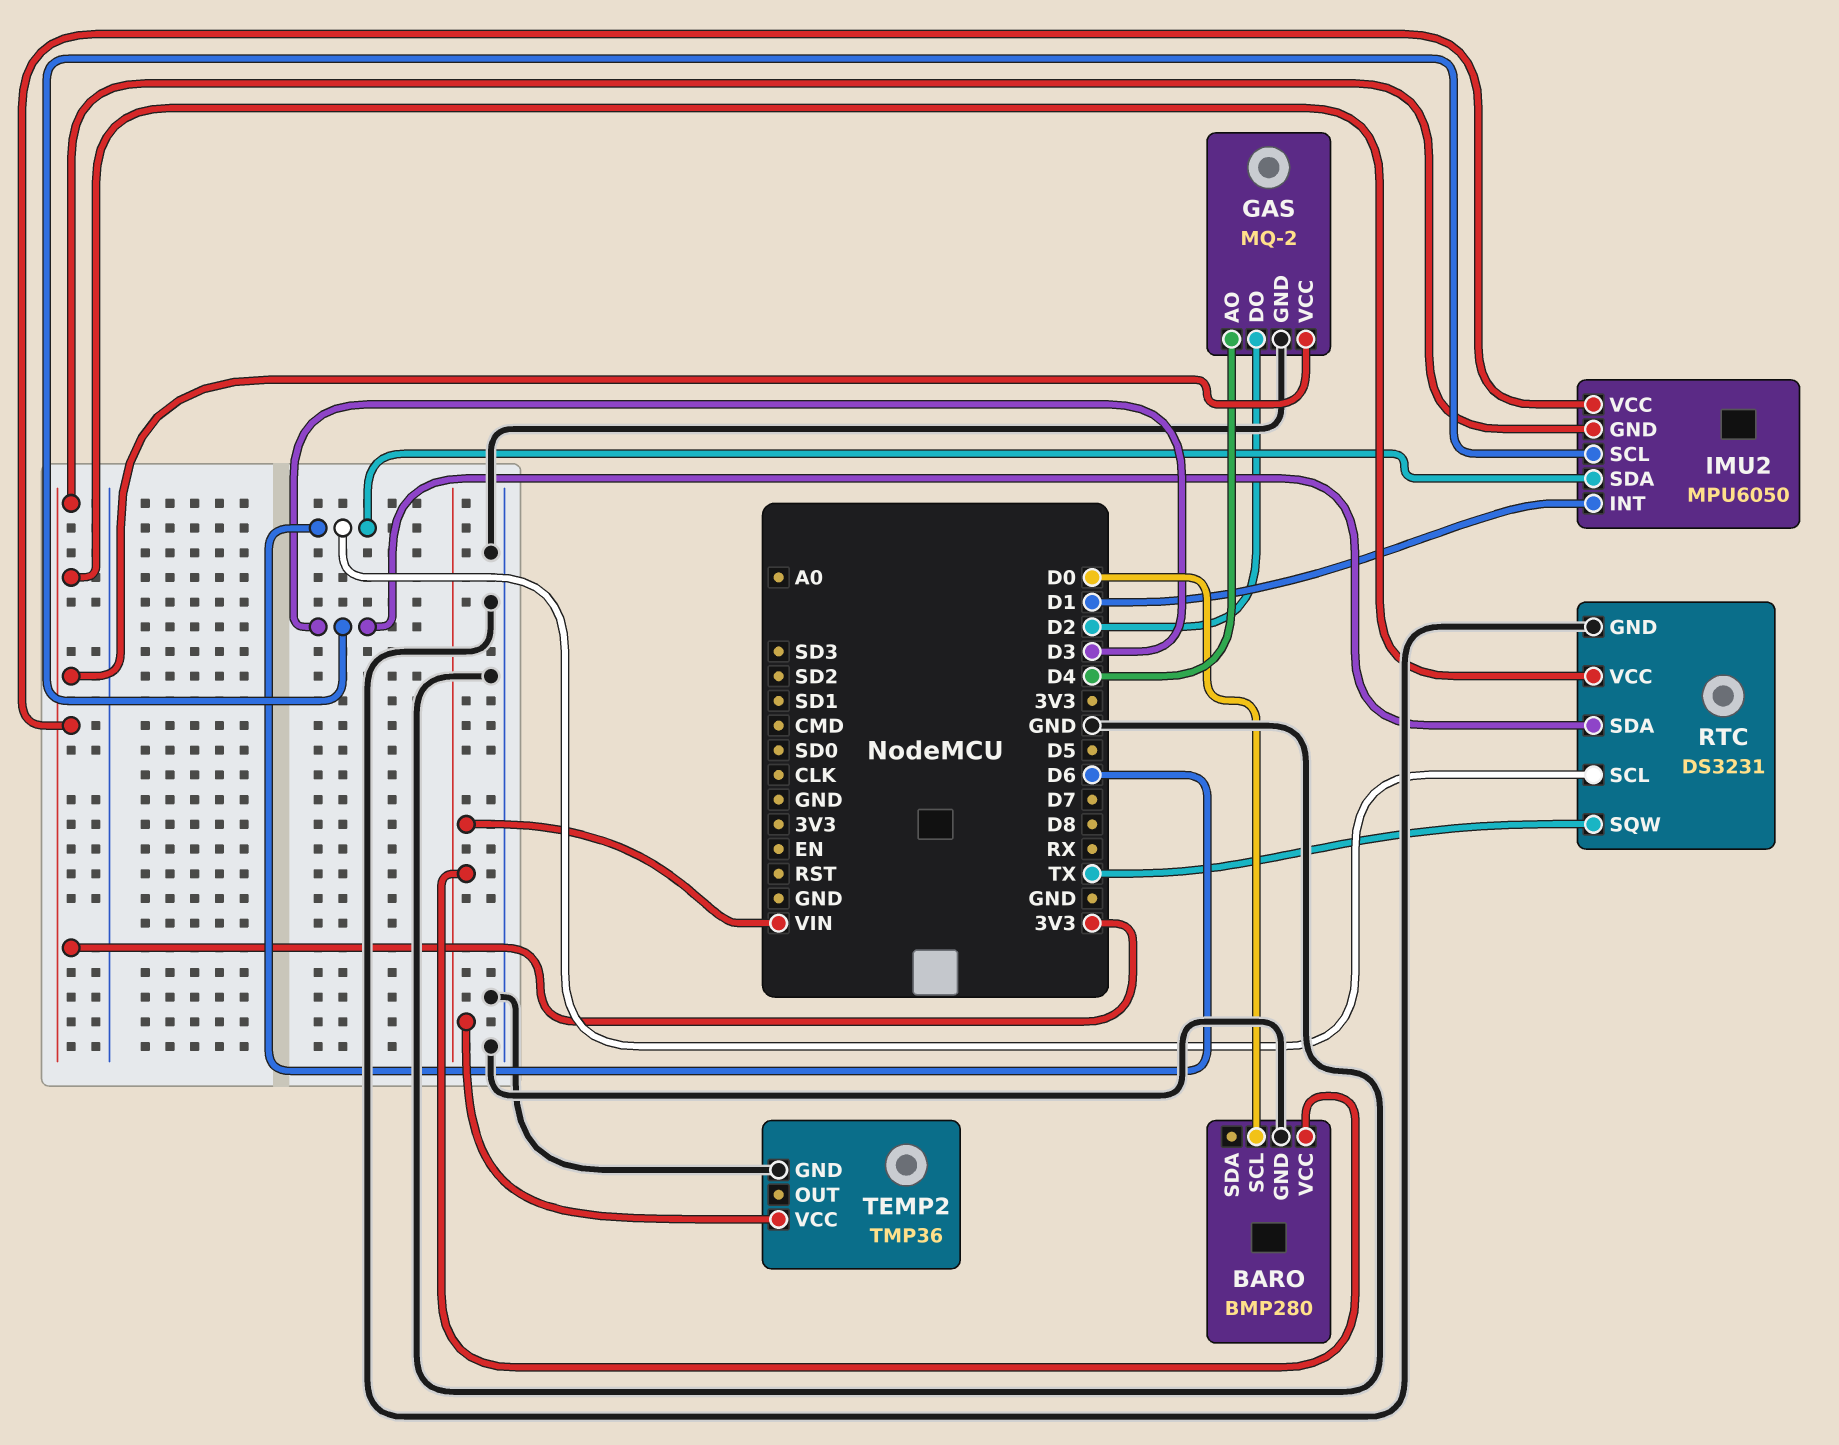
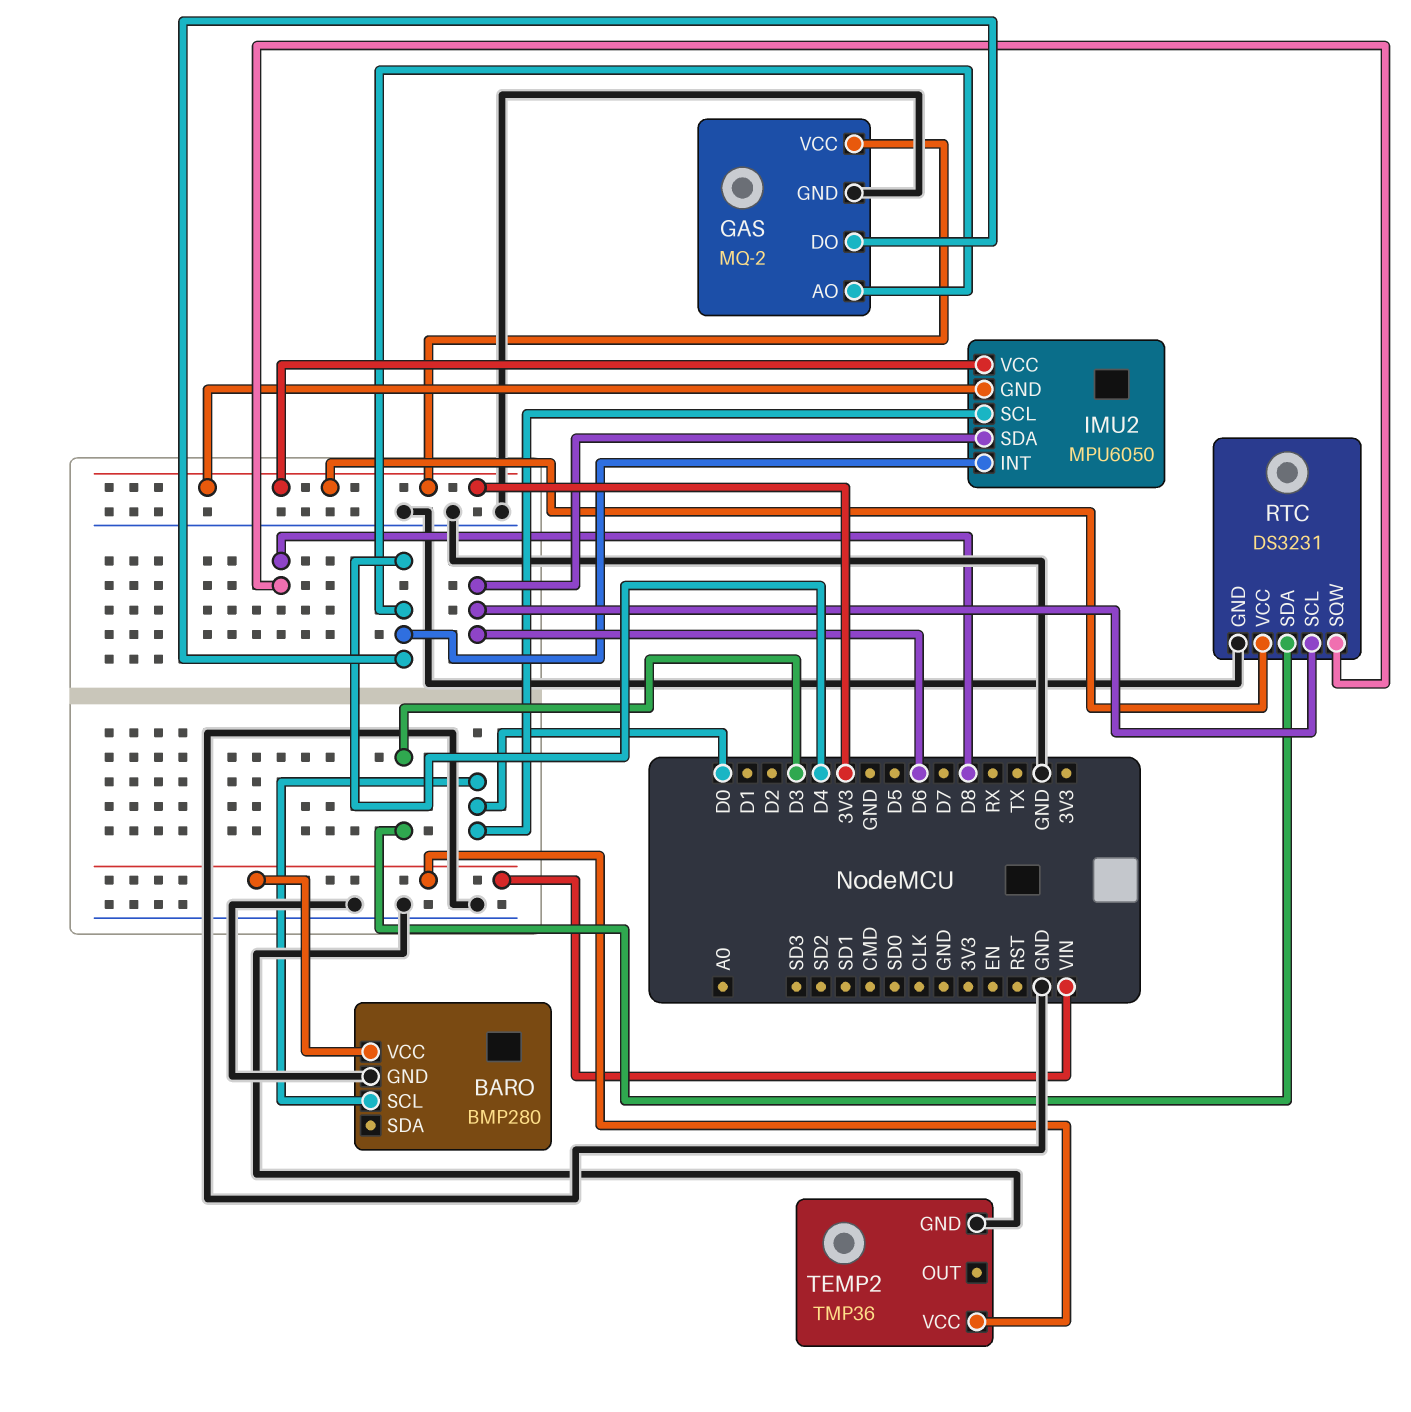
GAS pin DO: D2 -> D4
IMU2 pin INT: D1 -> D4
IMU2 pin SCL: D3 -> D0
RTC pin SQW: TX -> D8

